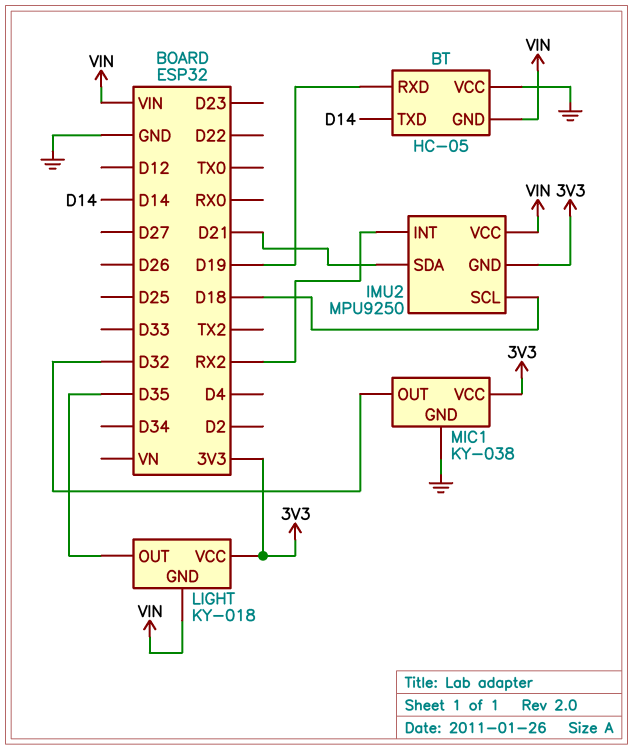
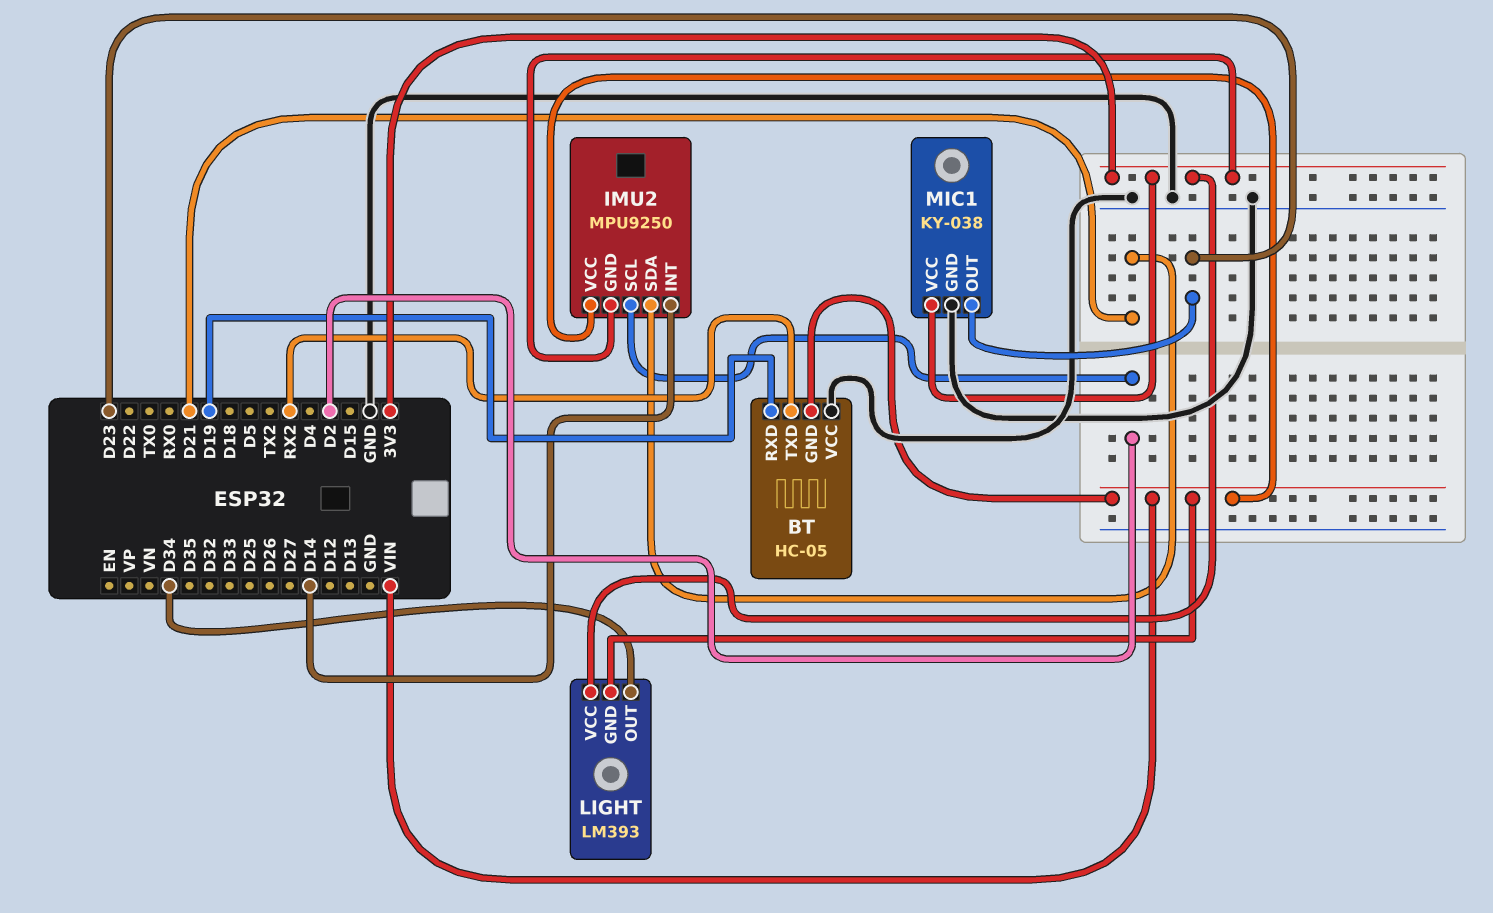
BT pin TXD: D14 -> RX2
IMU2 pin INT: RX2 -> D14
IMU2 pin SCL: D18 -> D2
LIGHT: KY-018 -> LM393
LIGHT pin OUT: D35 -> D34
MIC1 pin OUT: D32 -> D23

